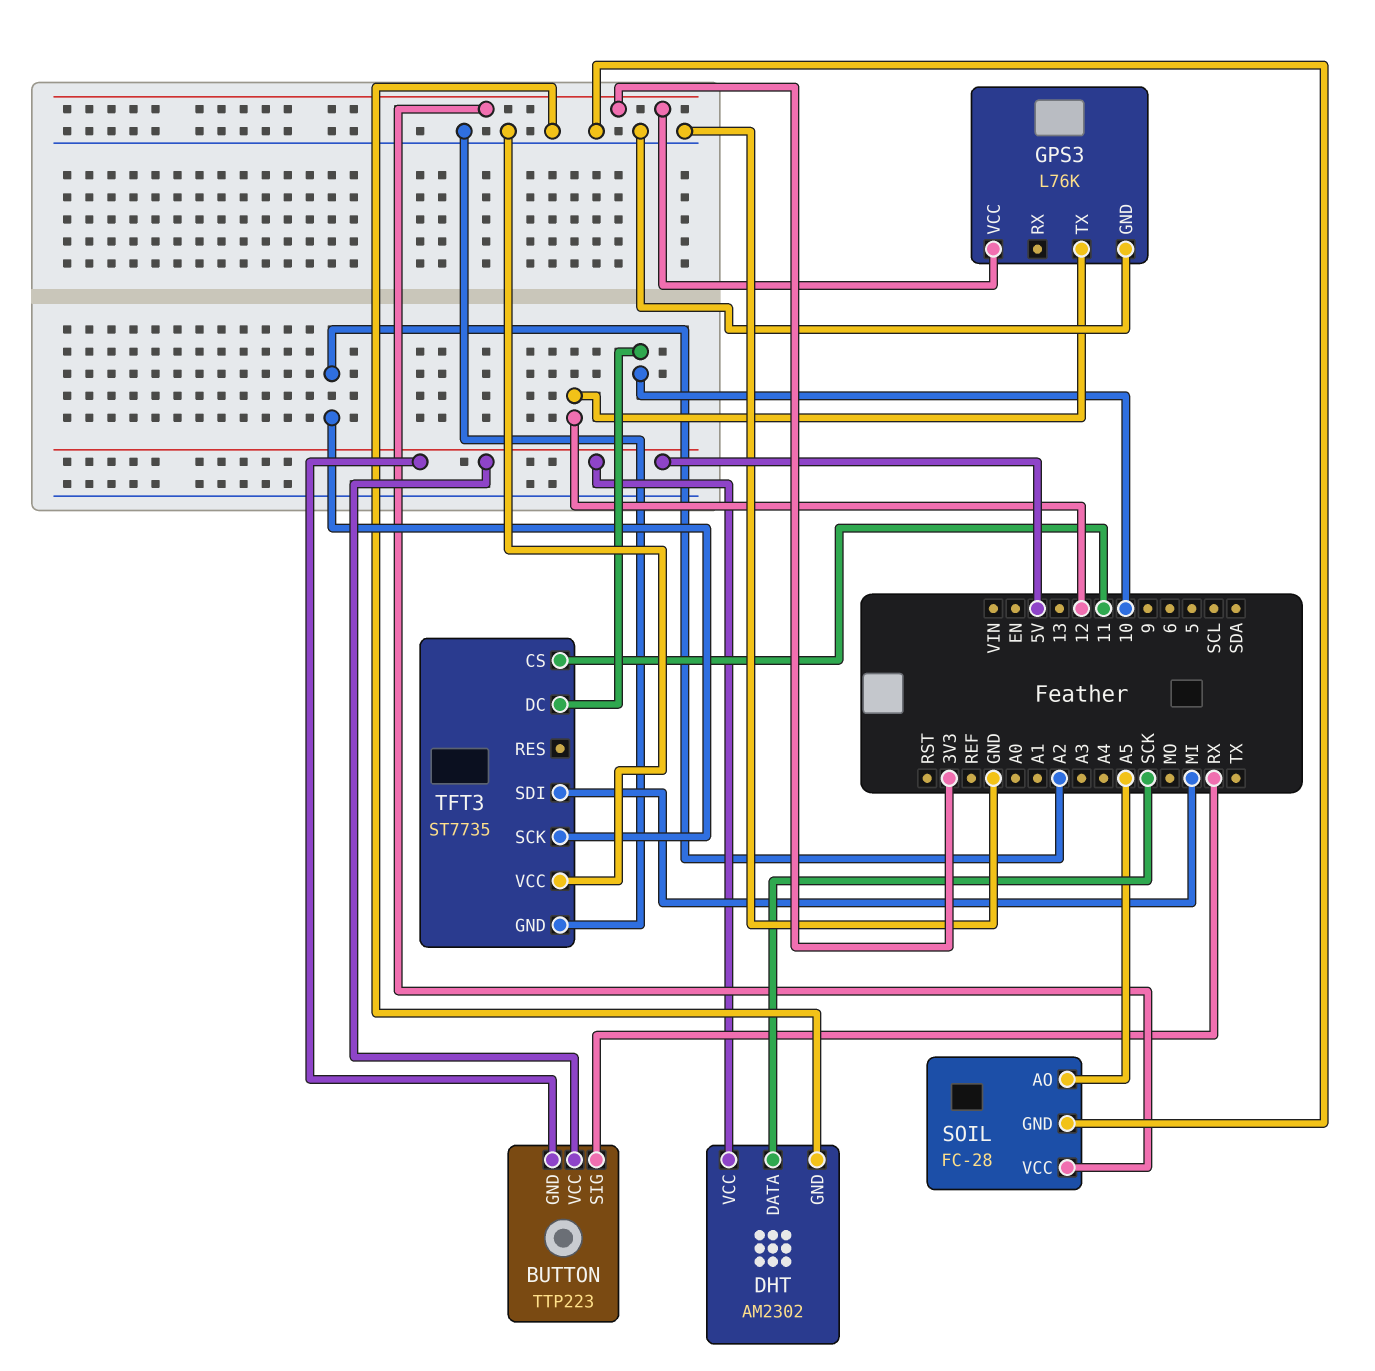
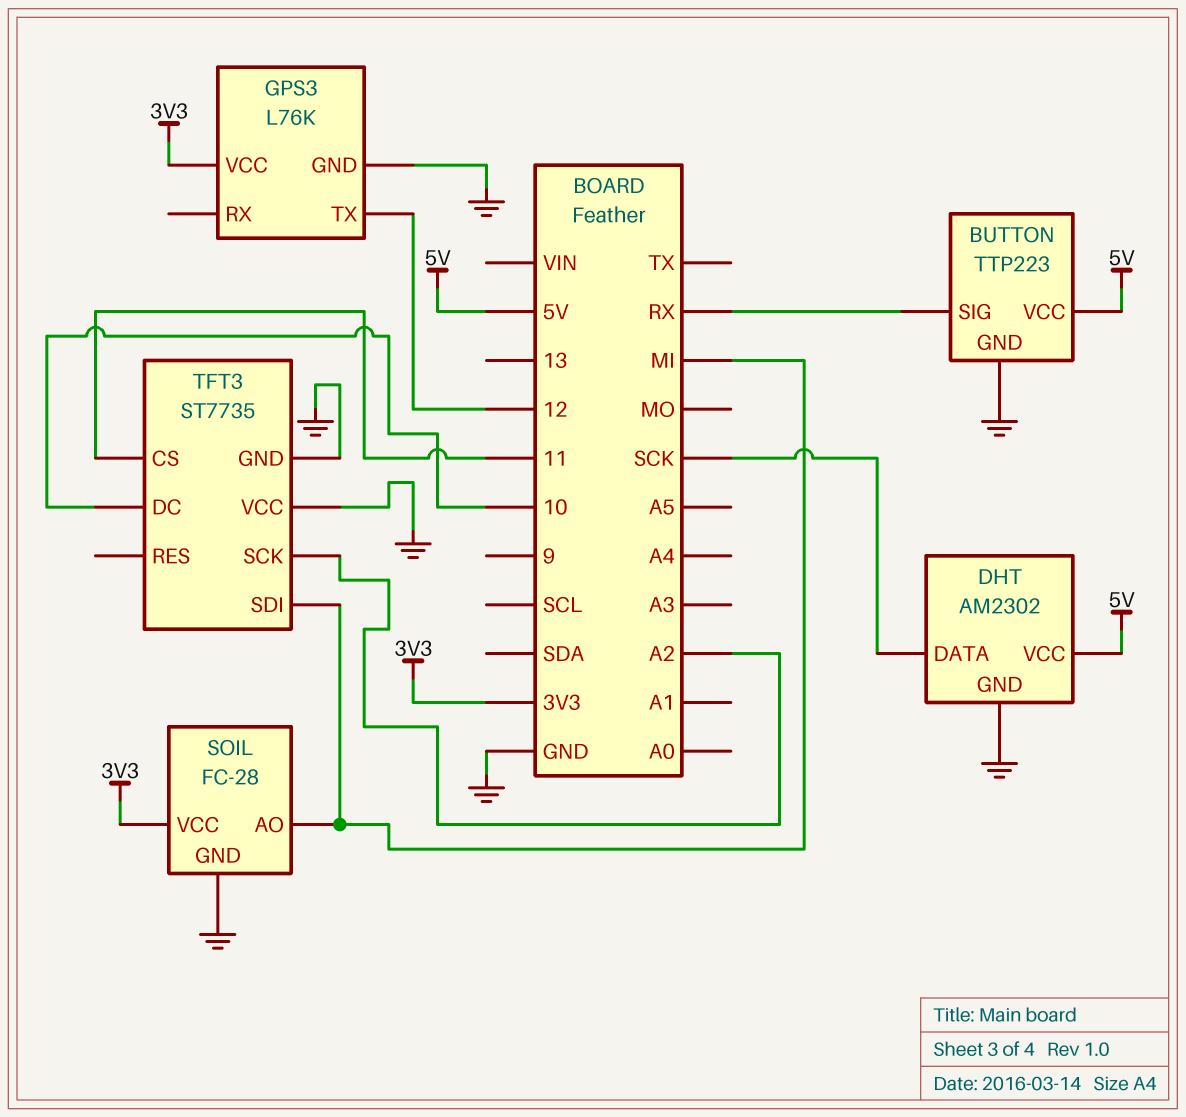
BUTTON pin GND: 5V -> GND
SOIL pin AO: A5 -> MI

